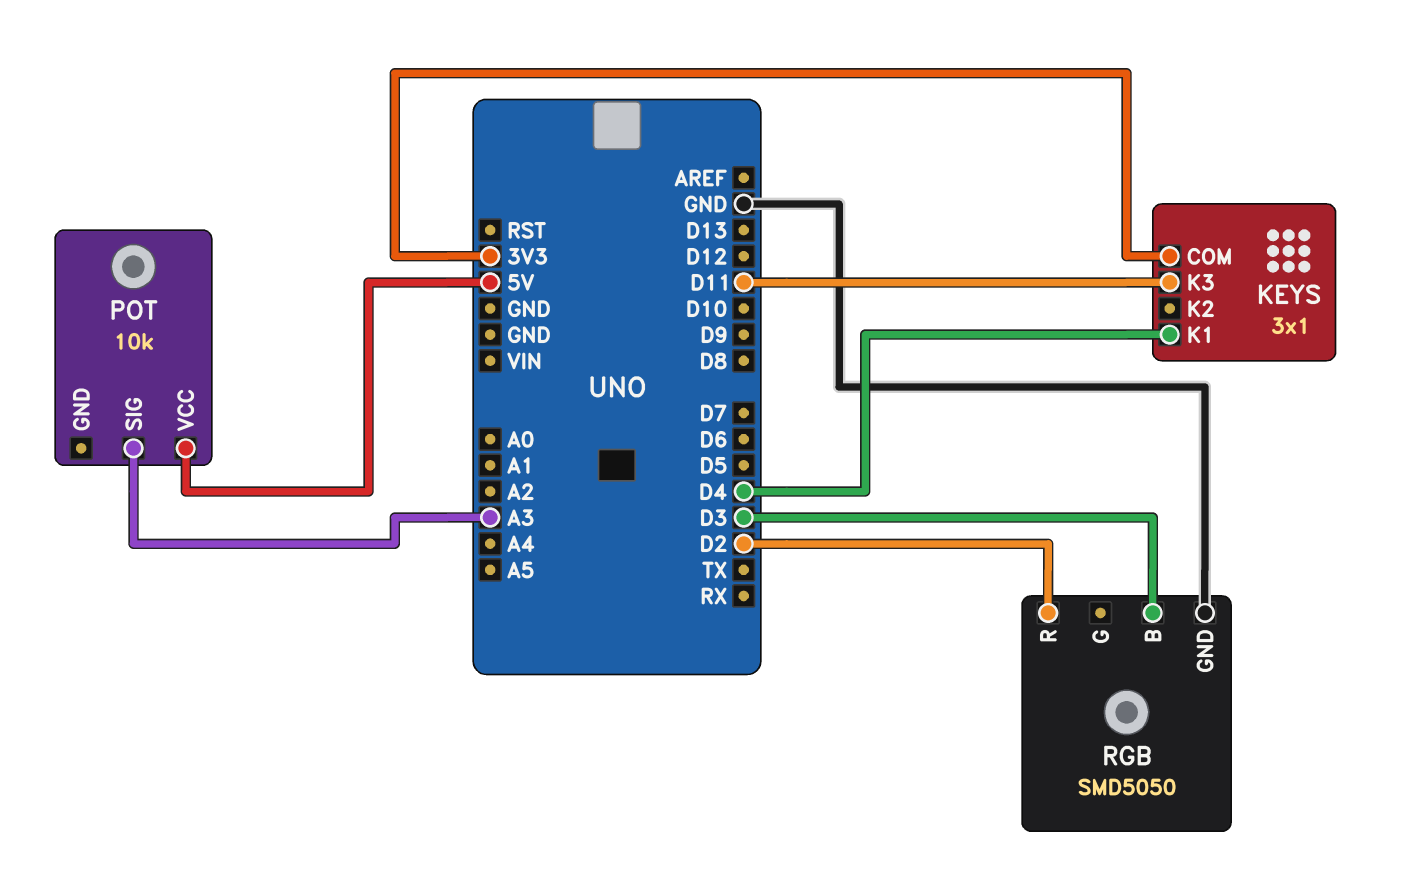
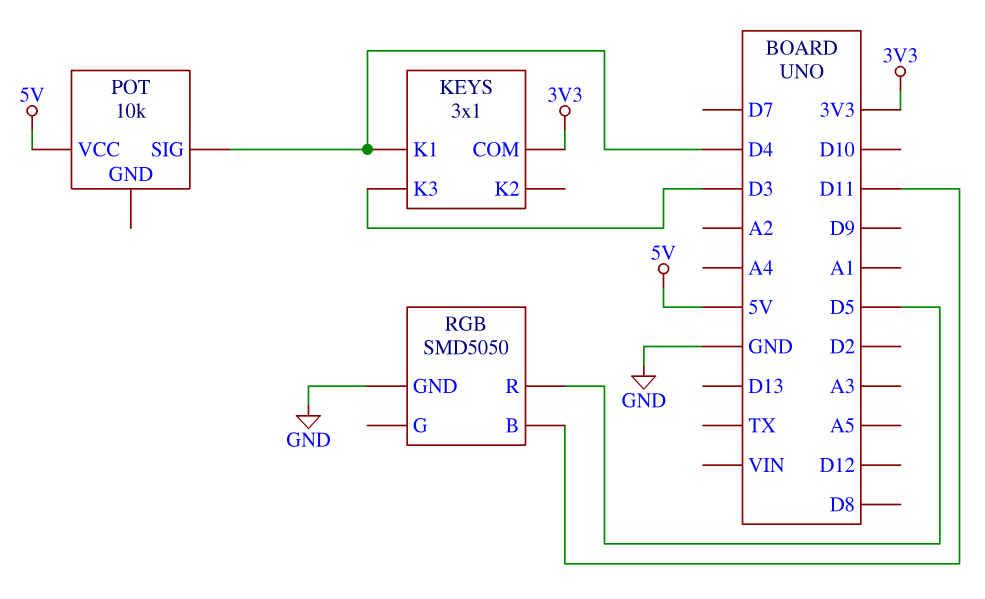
KEYS pin K3: D11 -> D3
POT pin SIG: A3 -> D4
RGB pin B: D3 -> D11
RGB pin R: D2 -> D5

